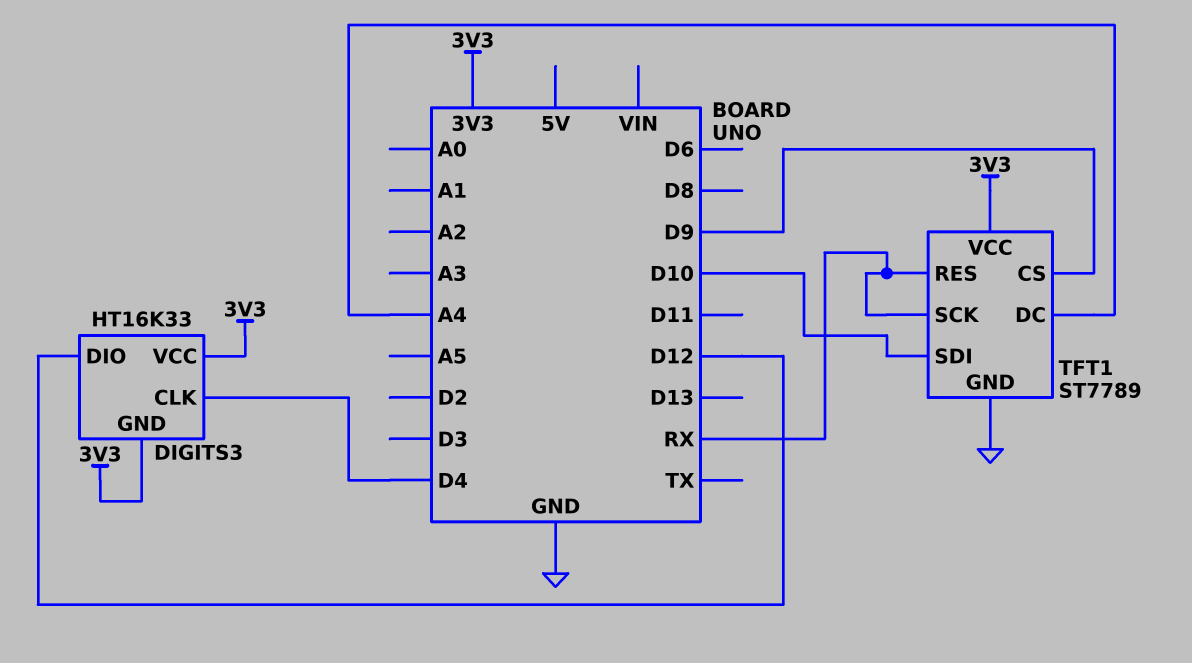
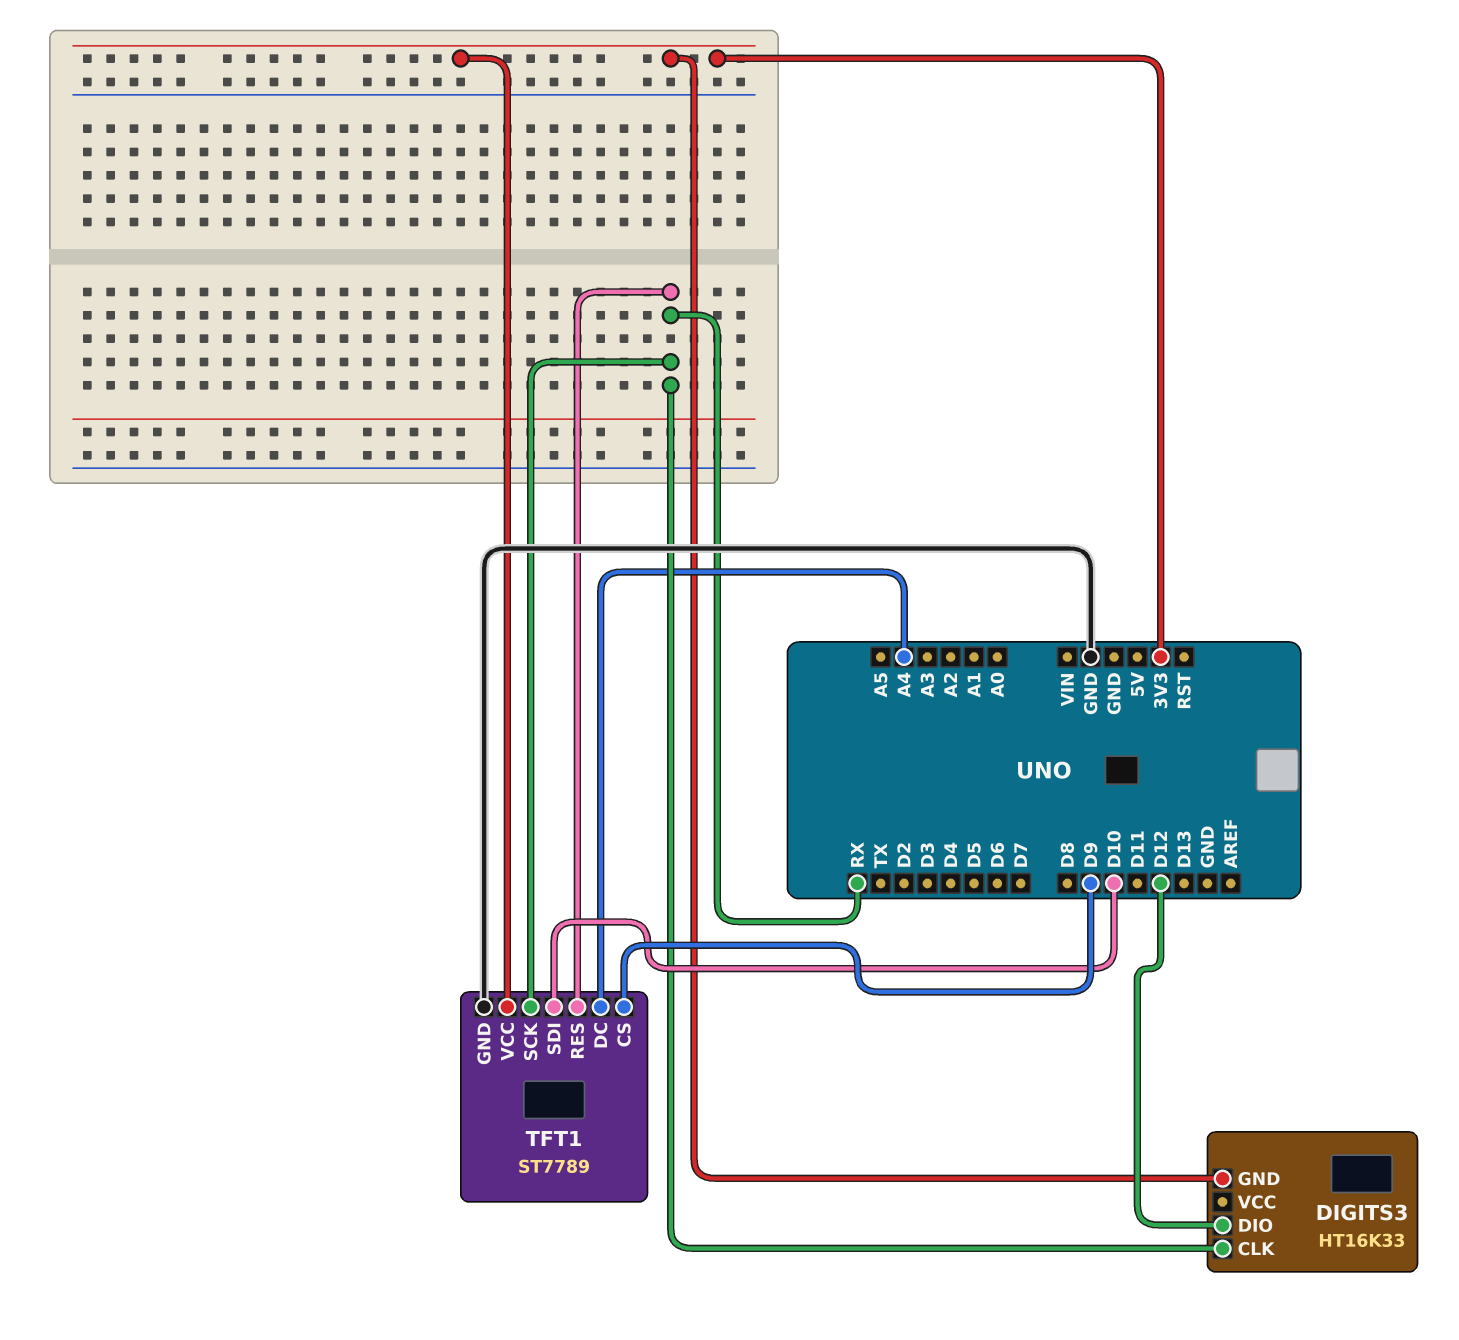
DIGITS3 pin CLK: D4 -> RX
DIGITS3 pin VCC: 3V3 -> none

